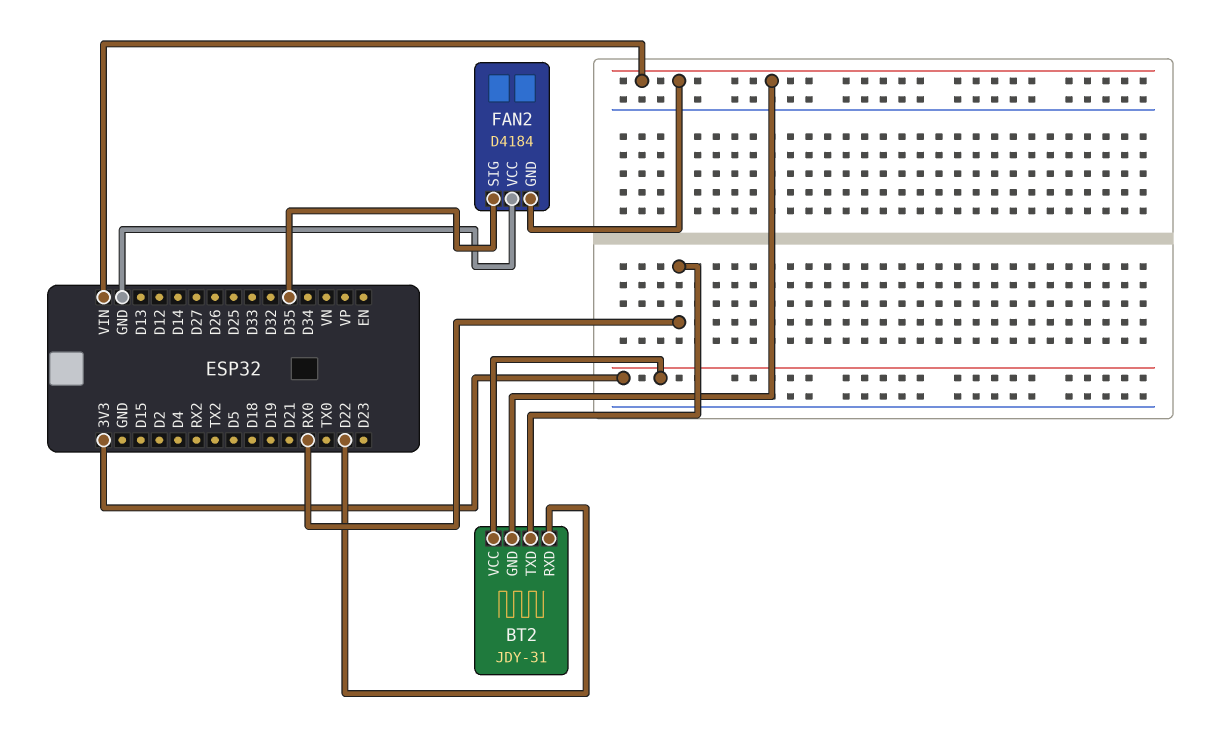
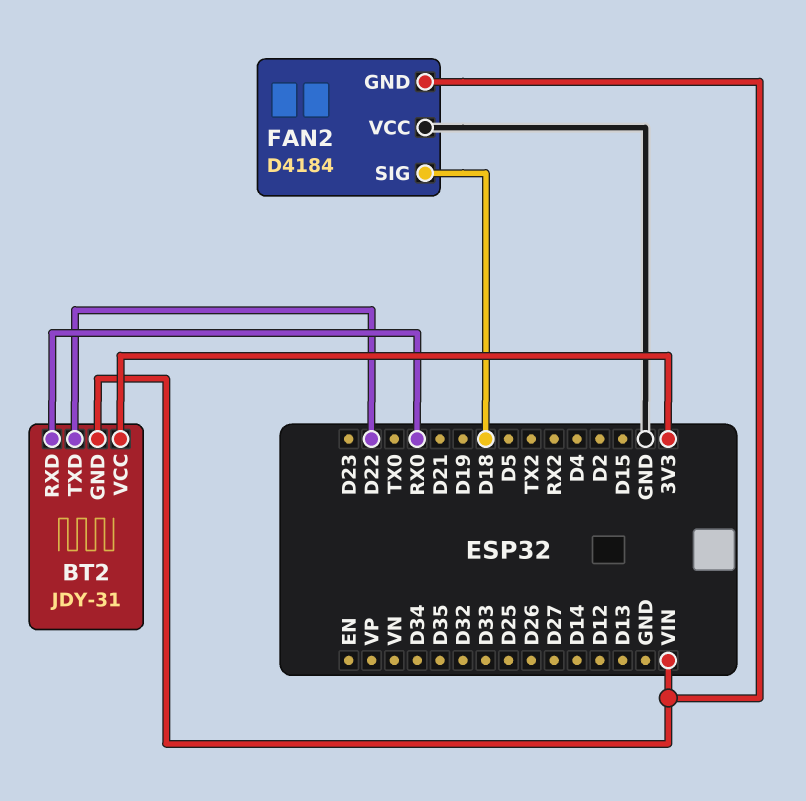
BT2 pin RXD: D22 -> RX0
BT2 pin TXD: RX0 -> D22
FAN2 pin SIG: D35 -> D18

